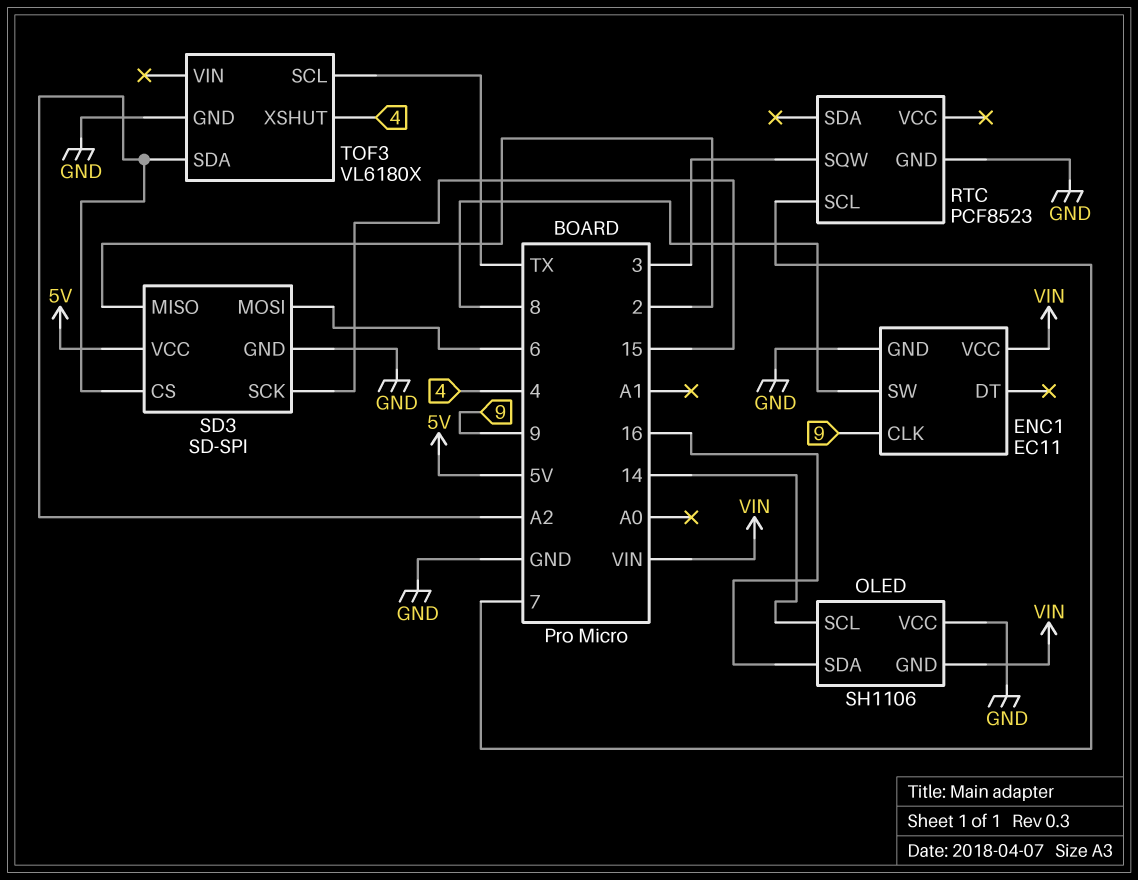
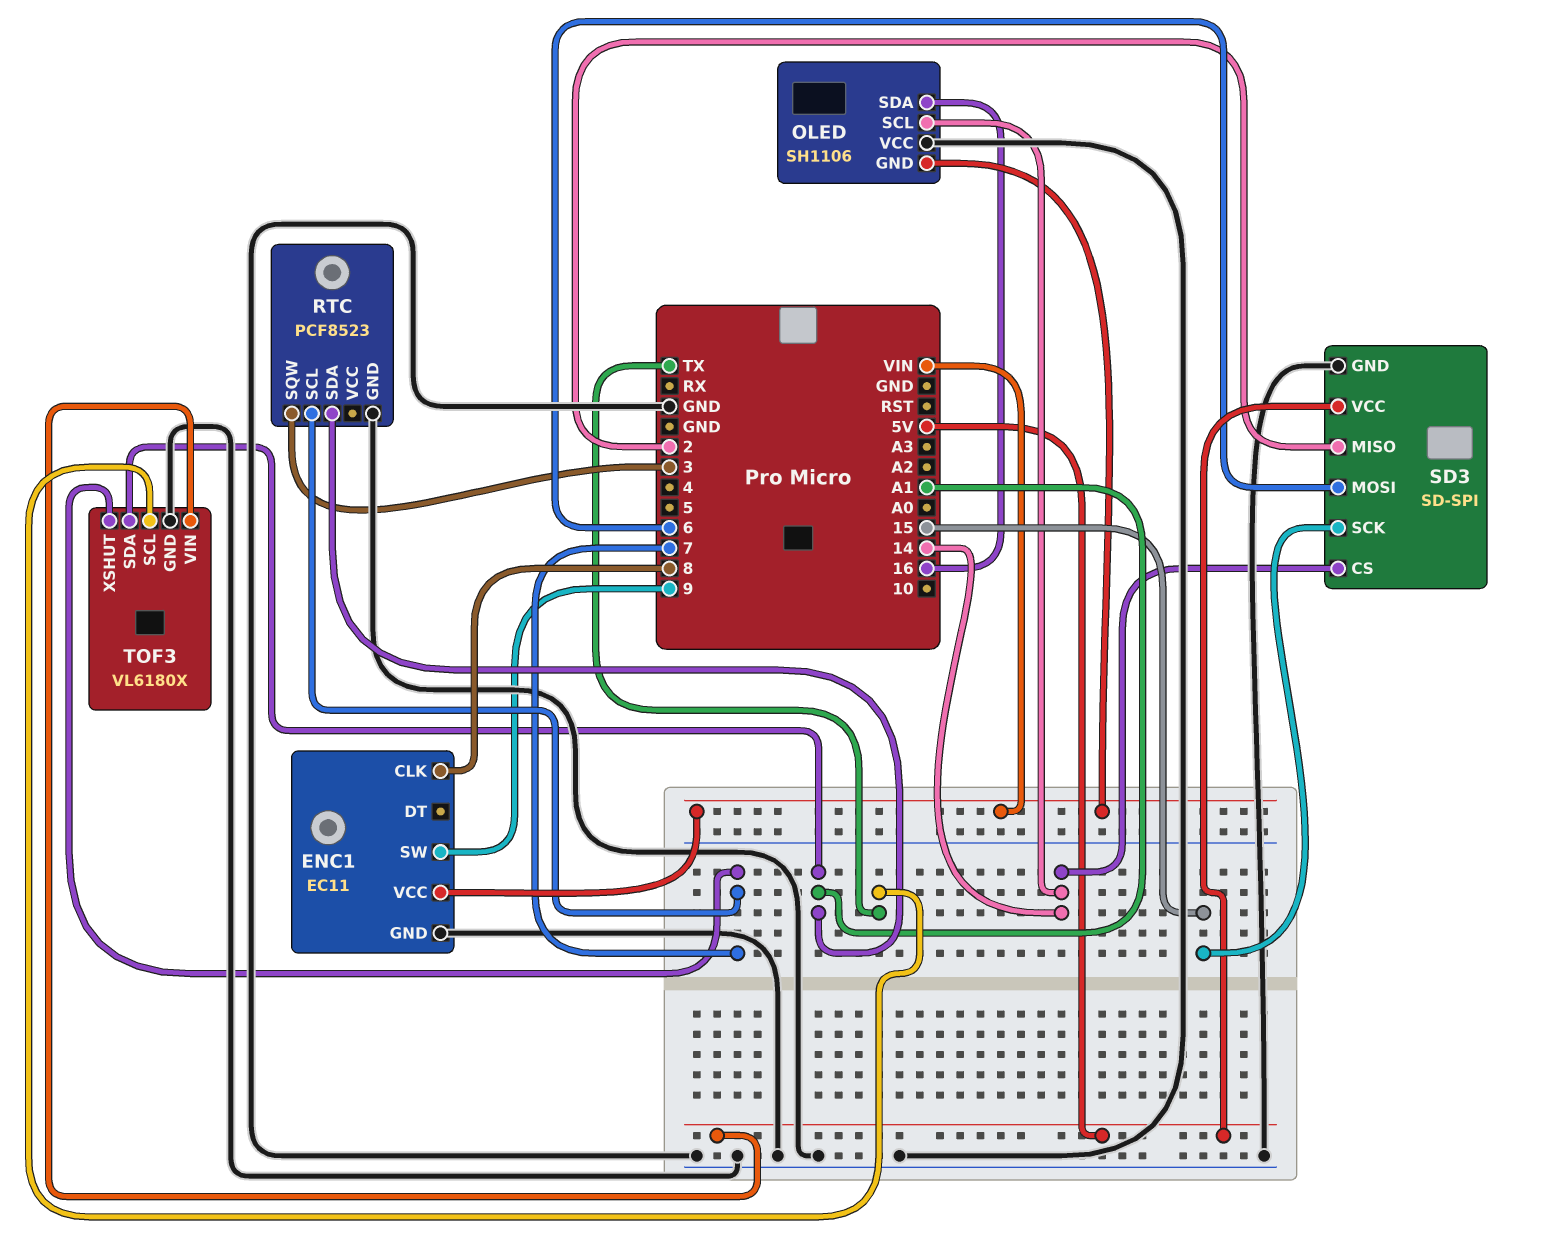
ENC1 pin CLK: 9 -> 8
ENC1 pin SW: 8 -> 9
RTC pin SDA: none -> A1
SD3 pin CS: A2 -> 14
TOF3 pin SDA: A2 -> A1
TOF3 pin VIN: none -> 5V
TOF3 pin XSHUT: 4 -> 7

